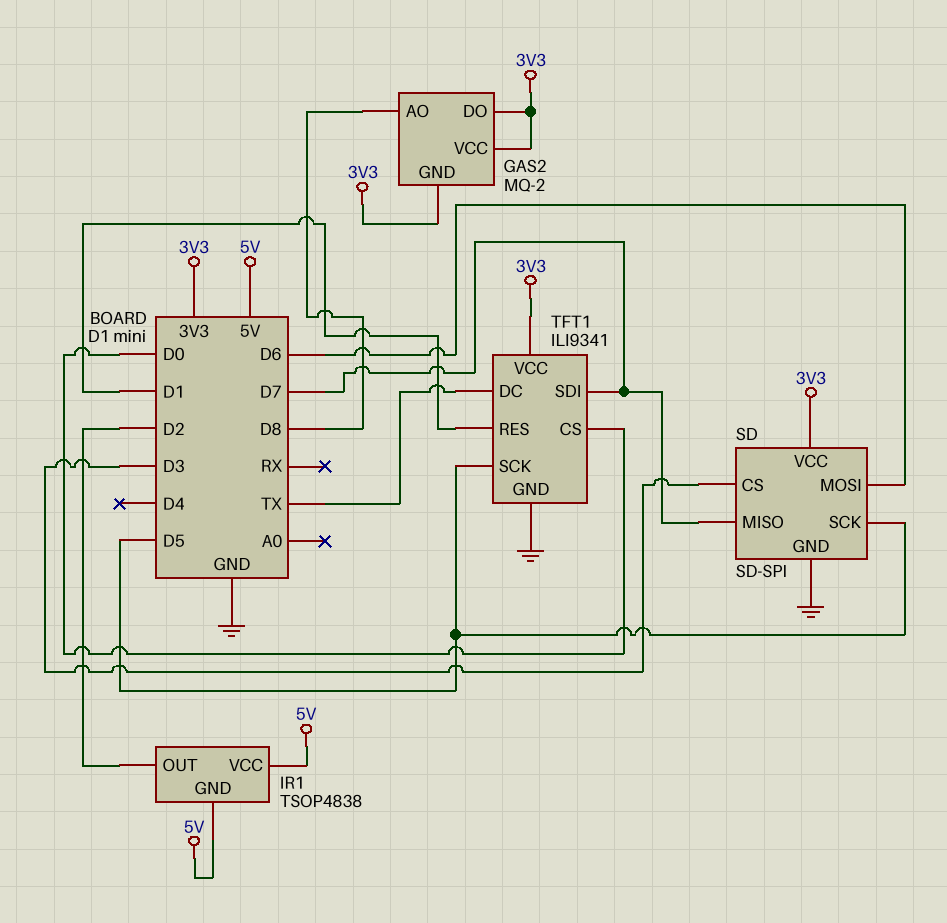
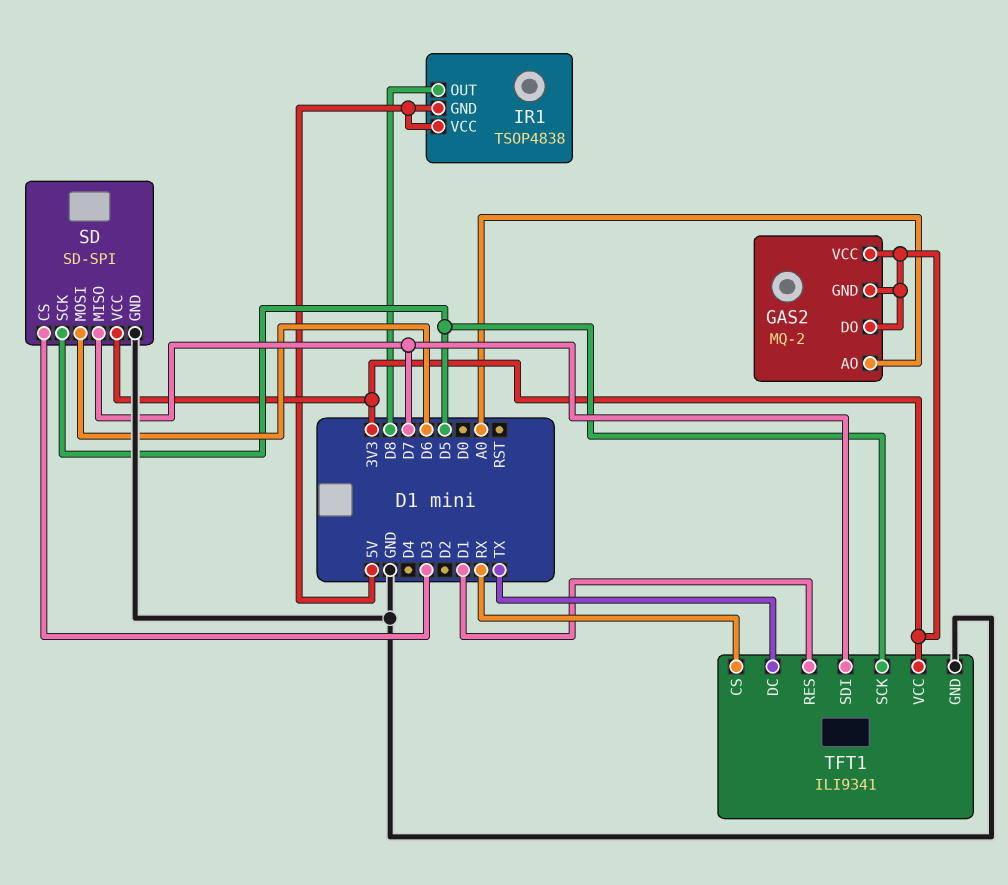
GAS2 pin AO: D8 -> A0
IR1 pin OUT: D2 -> D8
TFT1 pin CS: D0 -> RX

